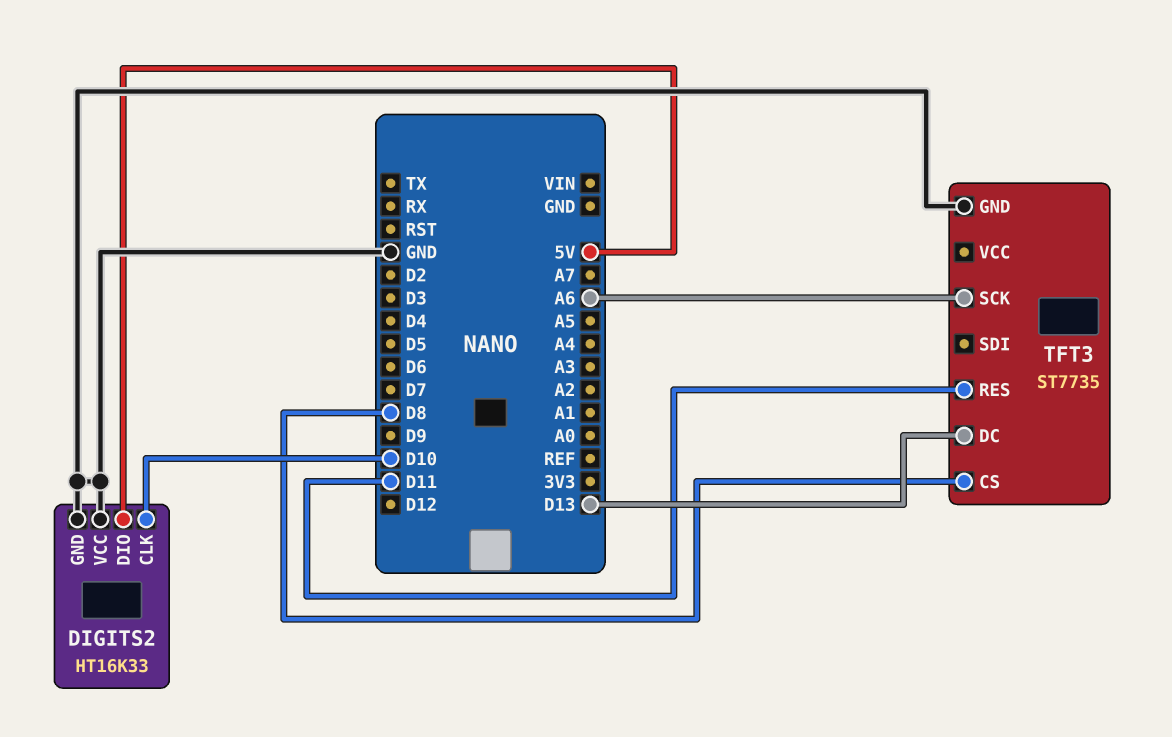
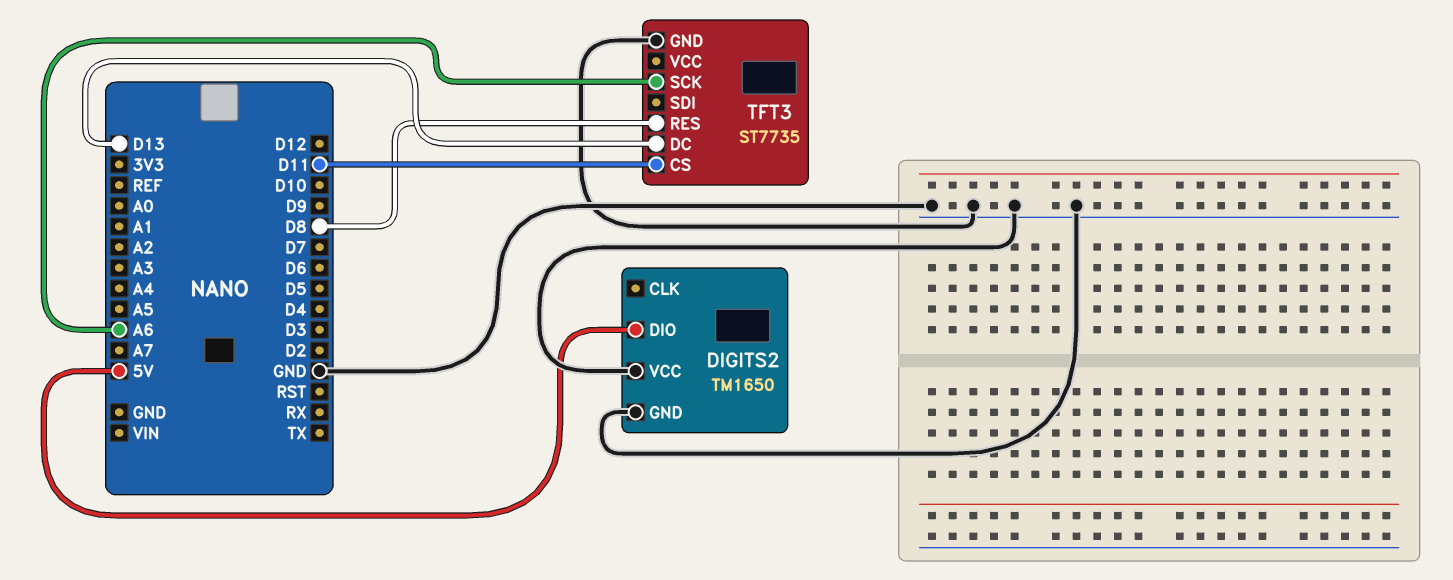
DIGITS2: HT16K33 -> TM1650
DIGITS2 pin CLK: D10 -> none
TFT3 pin CS: D8 -> D11
TFT3 pin RES: D11 -> D8

